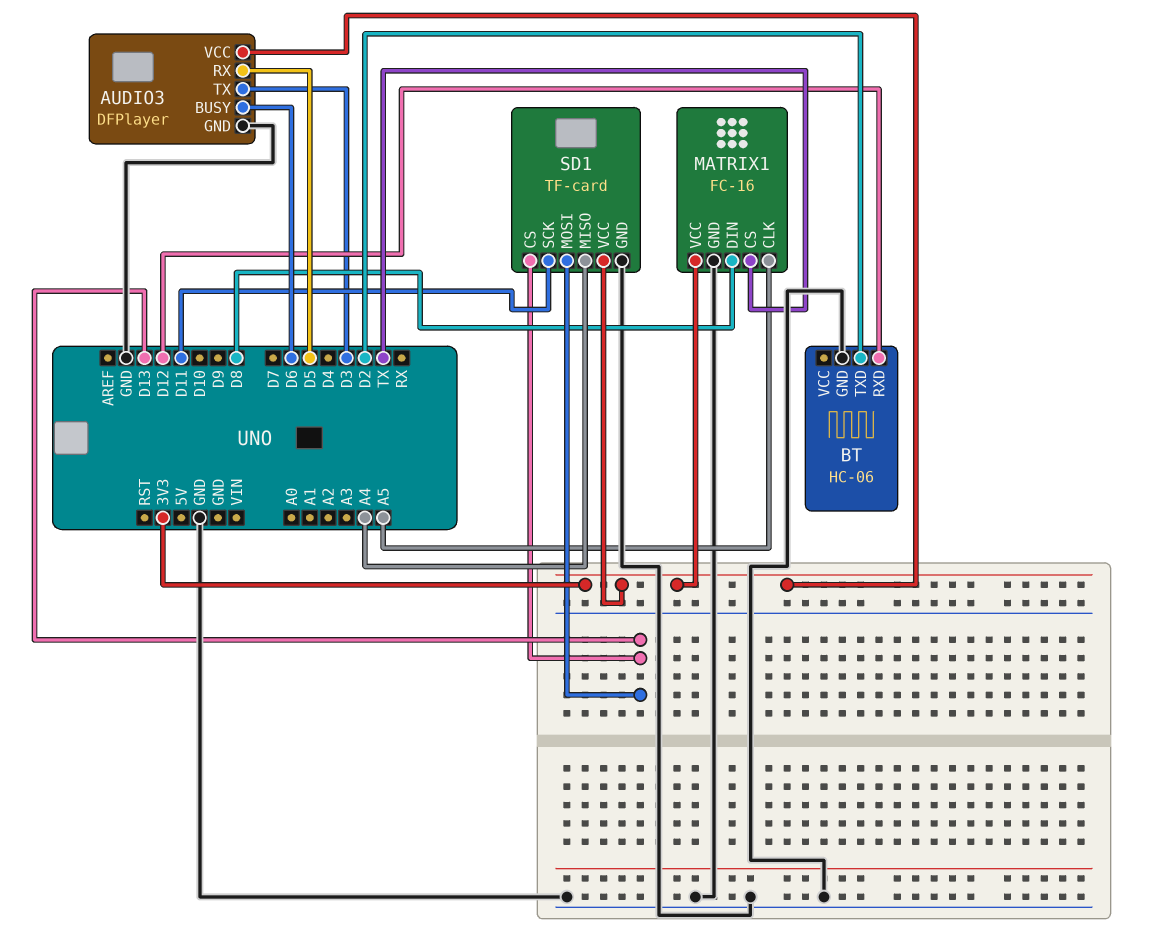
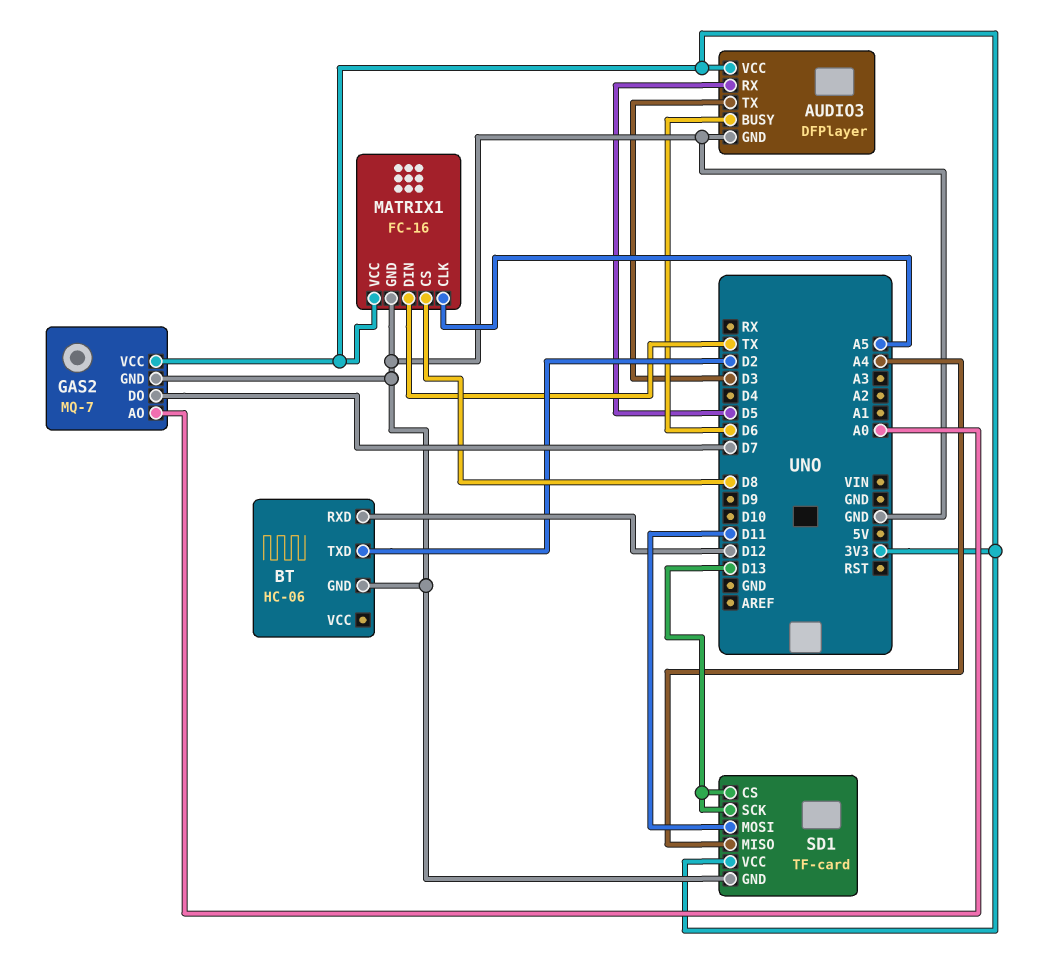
GAS2: none -> MQ-7
GAS2 pin AO: none -> A0
GAS2 pin DO: none -> D7
GAS2 pin GND: none -> GND
GAS2 pin VCC: none -> 3V3
MATRIX1 pin CS: TX -> D8
MATRIX1 pin DIN: D8 -> TX
SD1 pin MOSI: D13 -> D11
SD1 pin SCK: D11 -> D13

